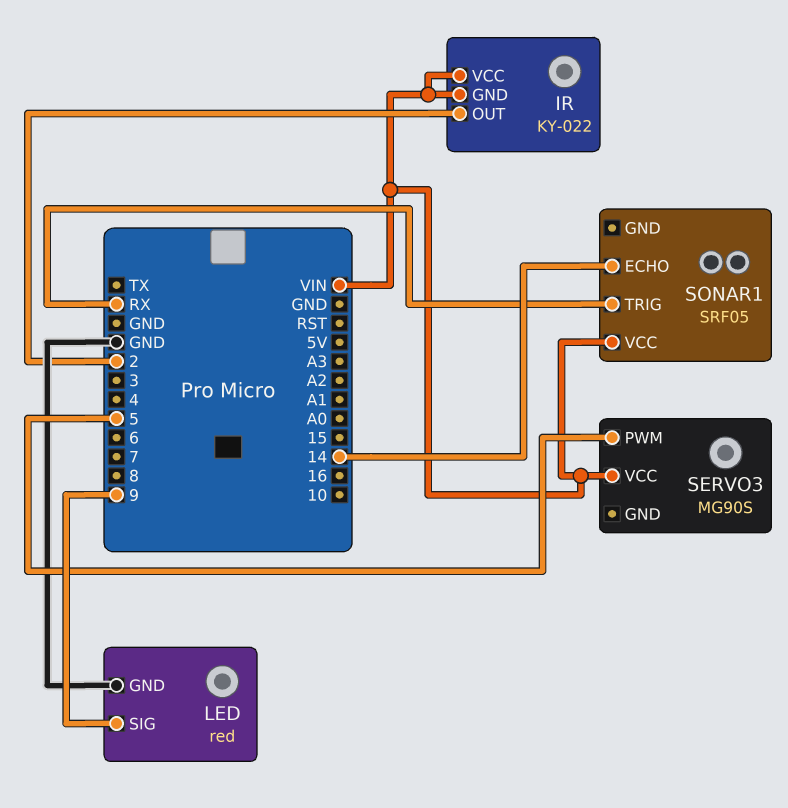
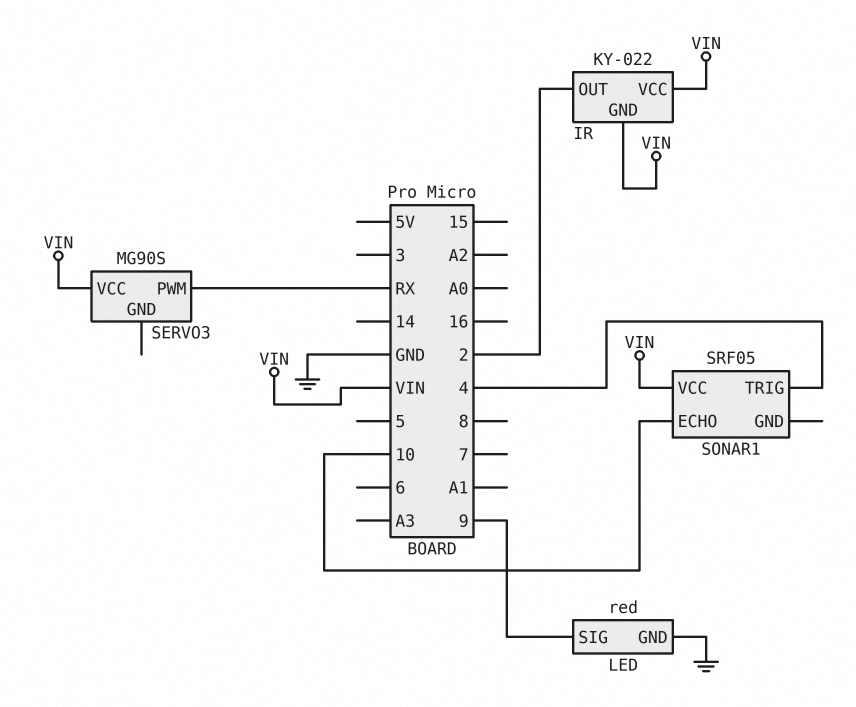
SERVO3 pin PWM: 5 -> RX
SONAR1 pin ECHO: 14 -> 10
SONAR1 pin TRIG: RX -> 4

